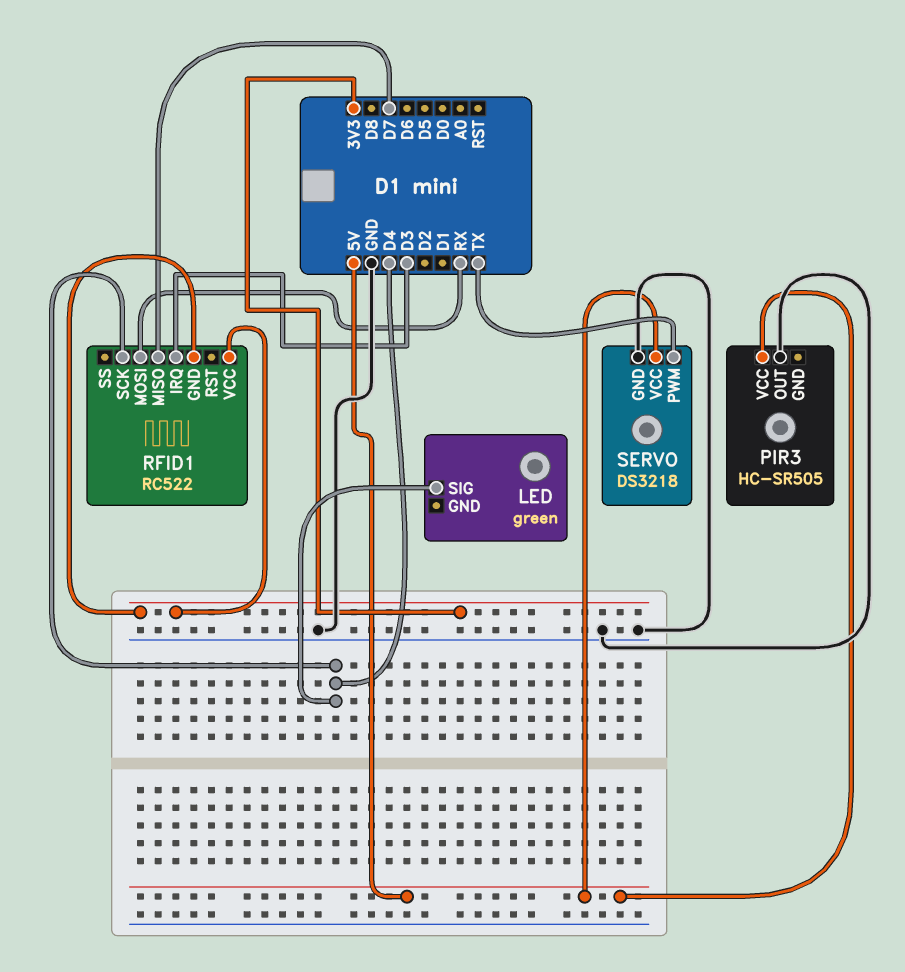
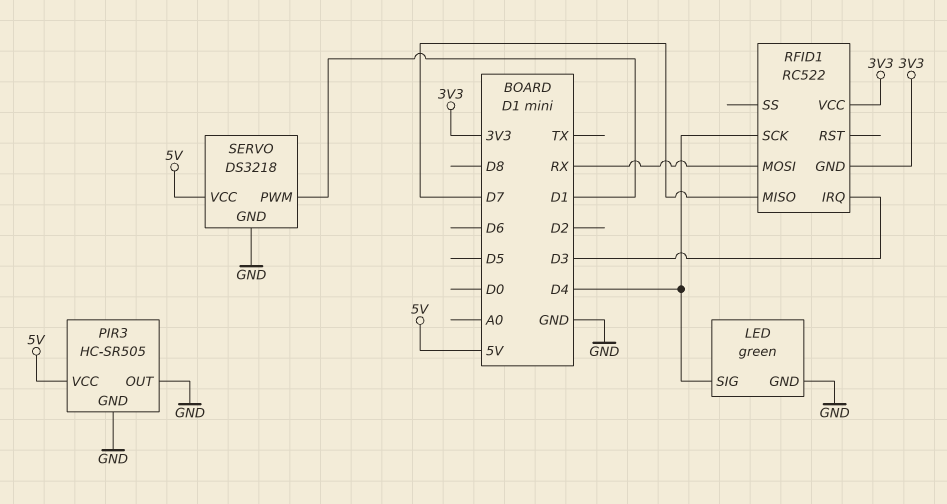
LED pin GND: none -> GND
PIR3 pin GND: none -> GND
SERVO pin PWM: TX -> D1

